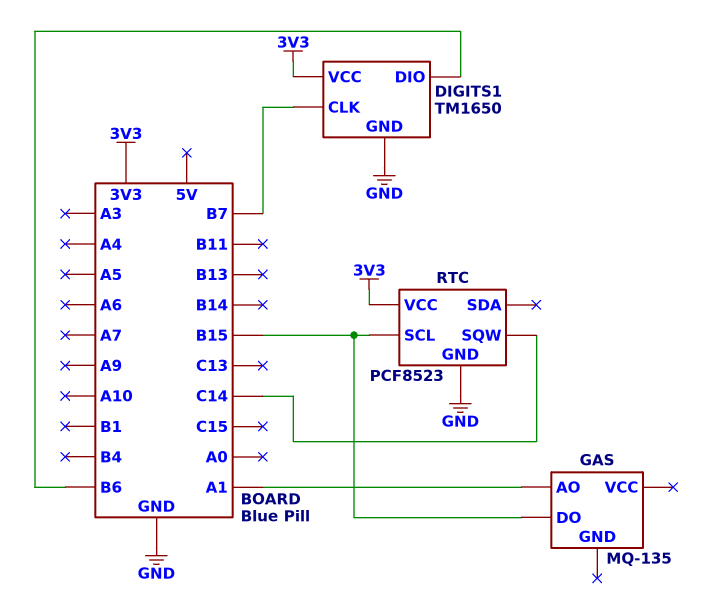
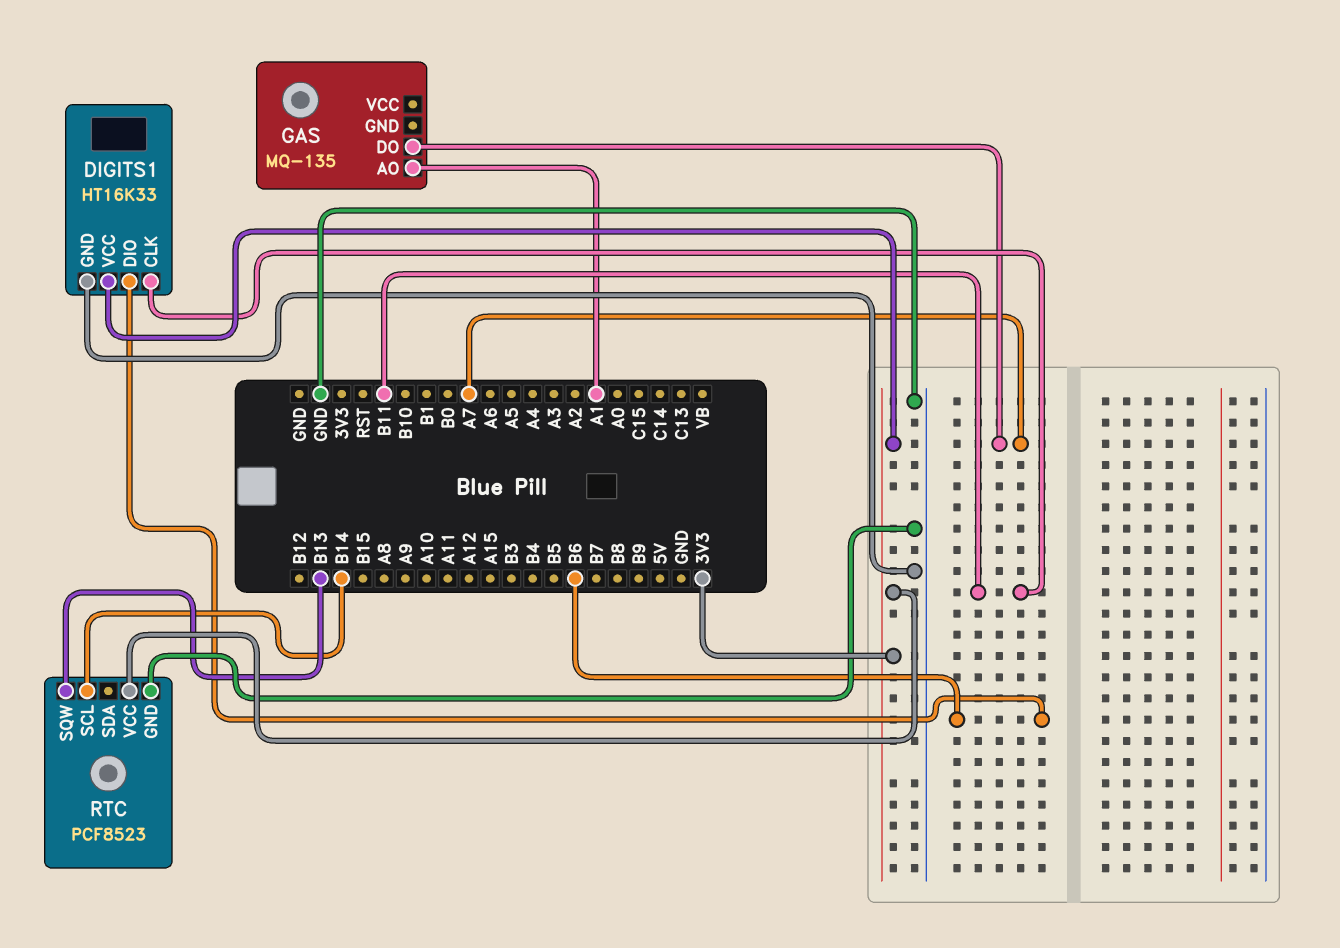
DIGITS1: TM1650 -> HT16K33
DIGITS1 pin CLK: B7 -> B11
GAS pin DO: B15 -> A7
RTC pin SCL: B15 -> B14
RTC pin SQW: C14 -> B13

